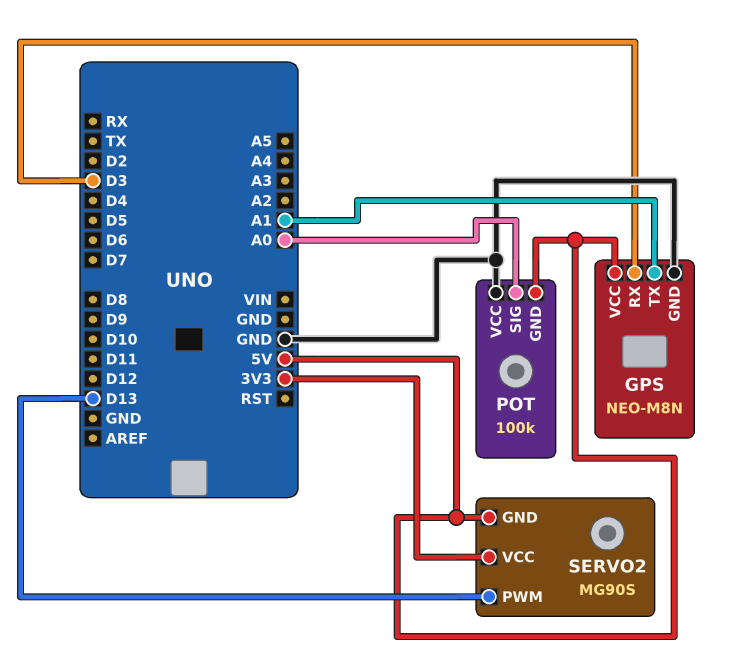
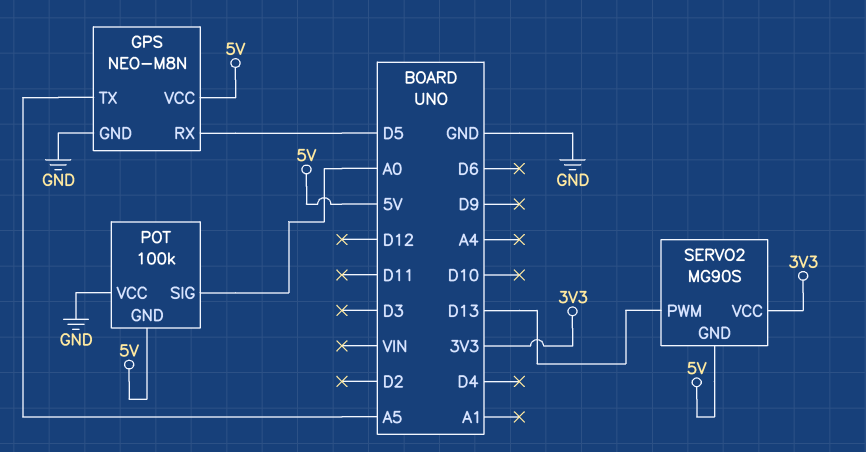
GPS pin RX: D3 -> D5
GPS pin TX: A1 -> A5

